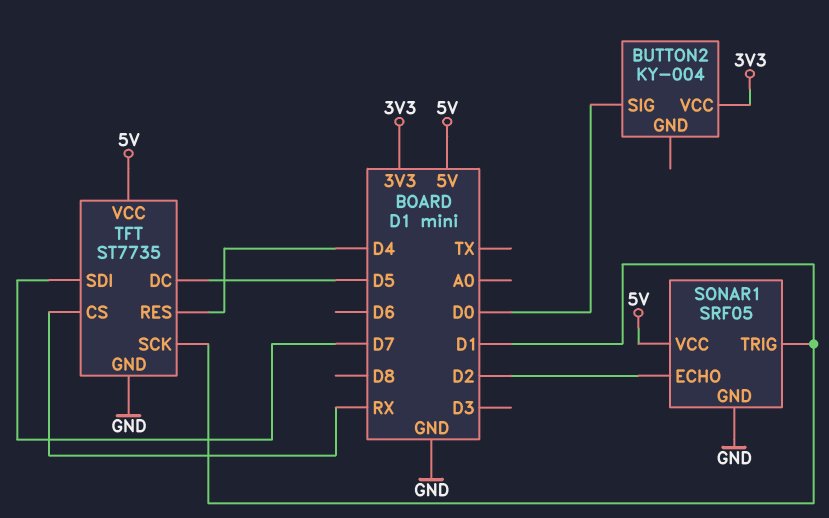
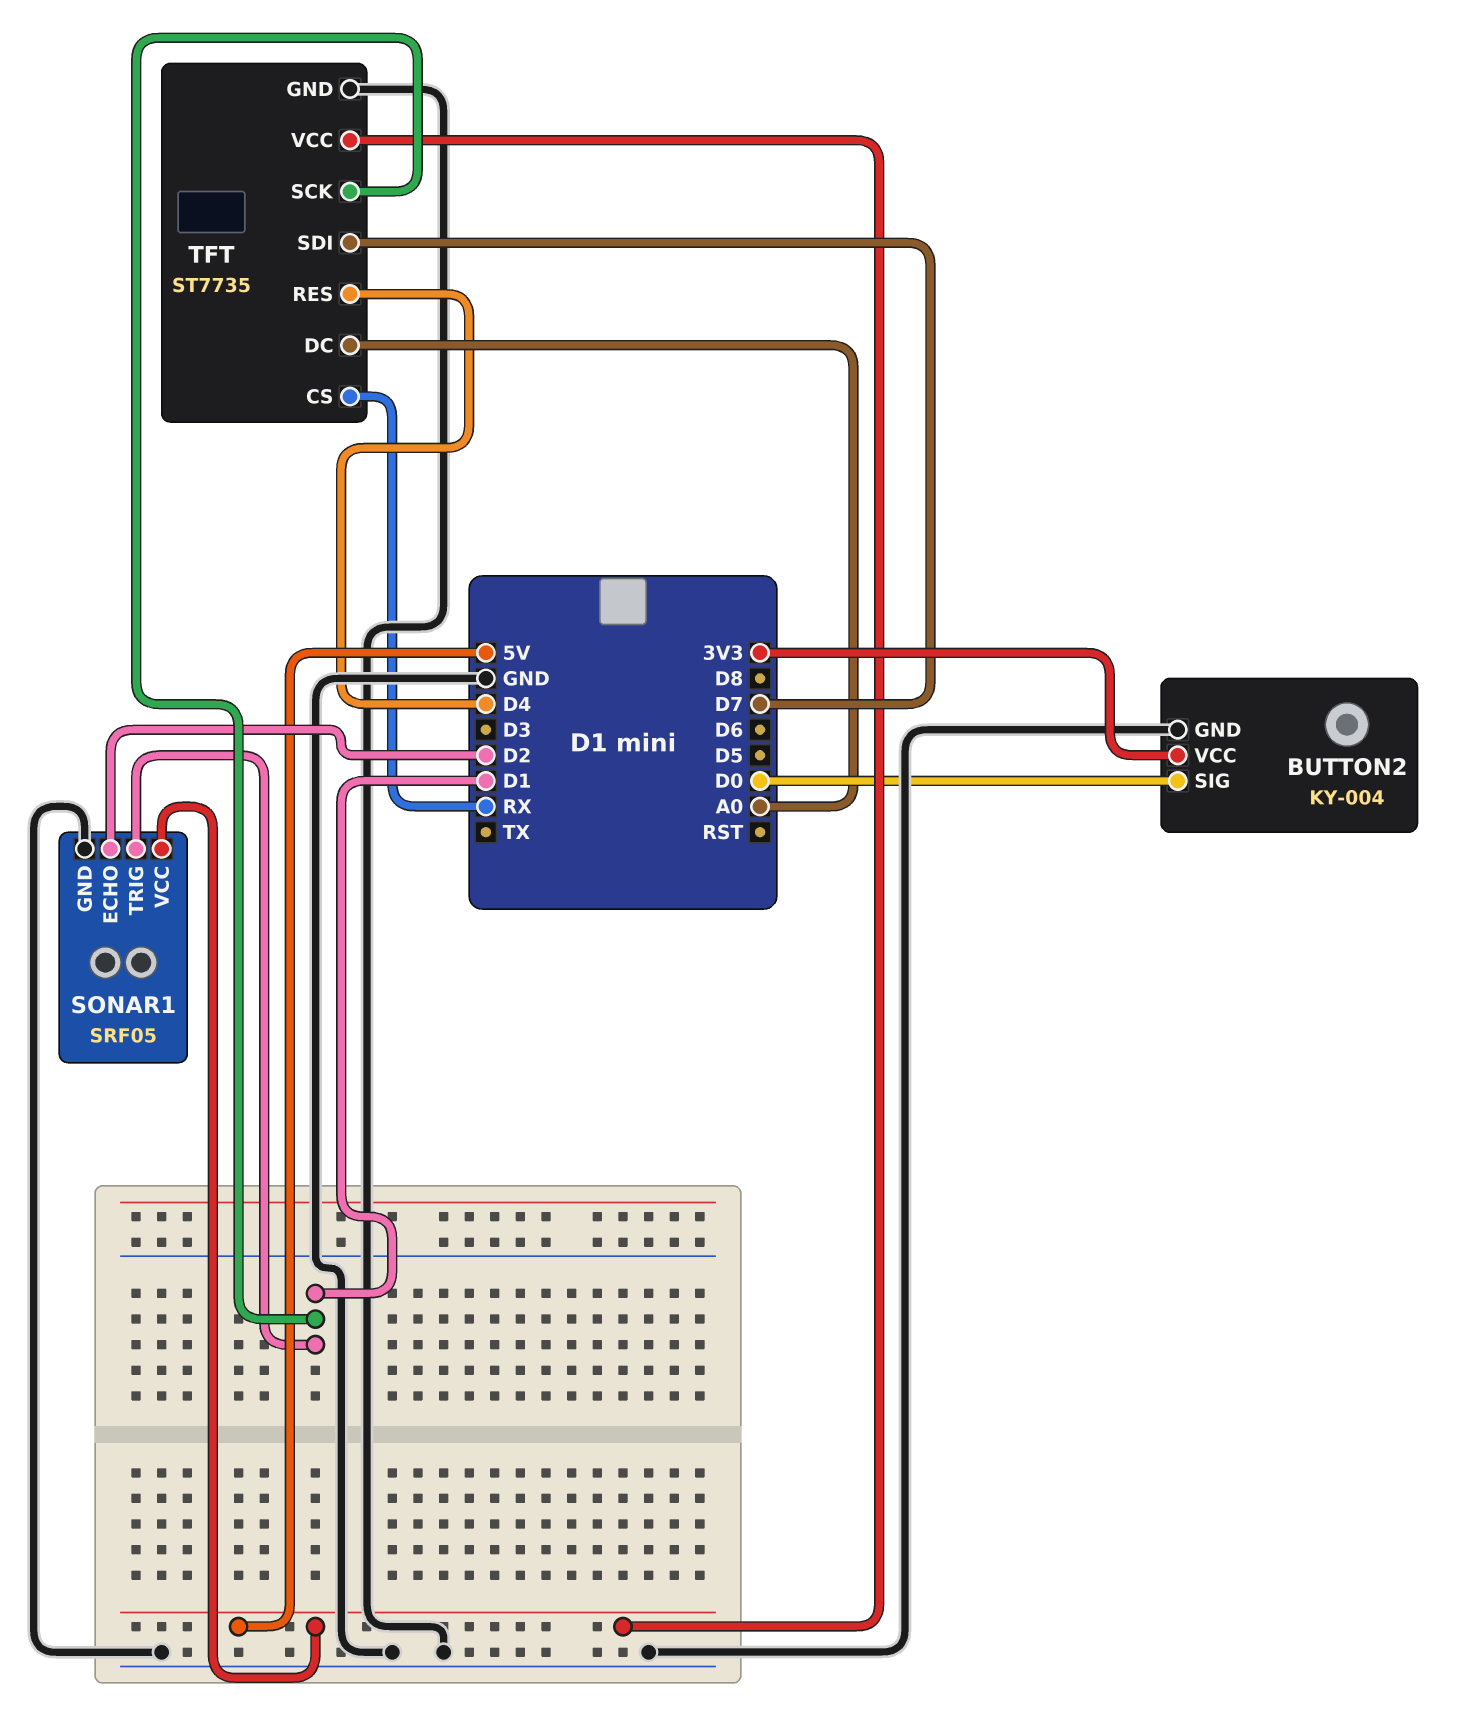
BUTTON2 pin GND: none -> GND
TFT pin DC: D5 -> A0

